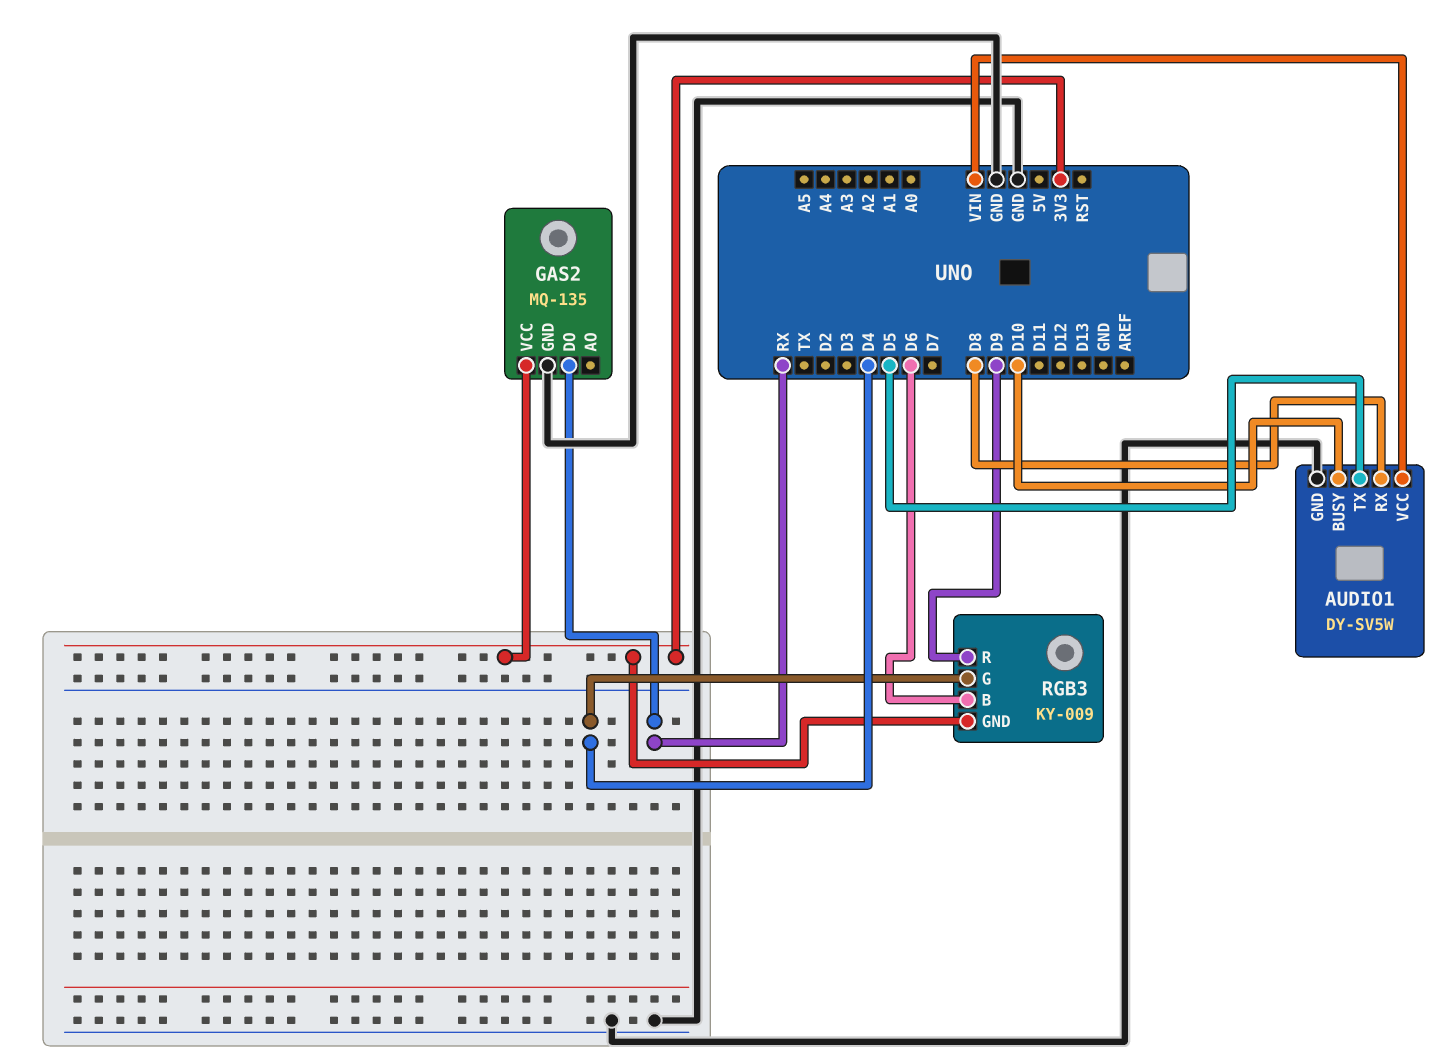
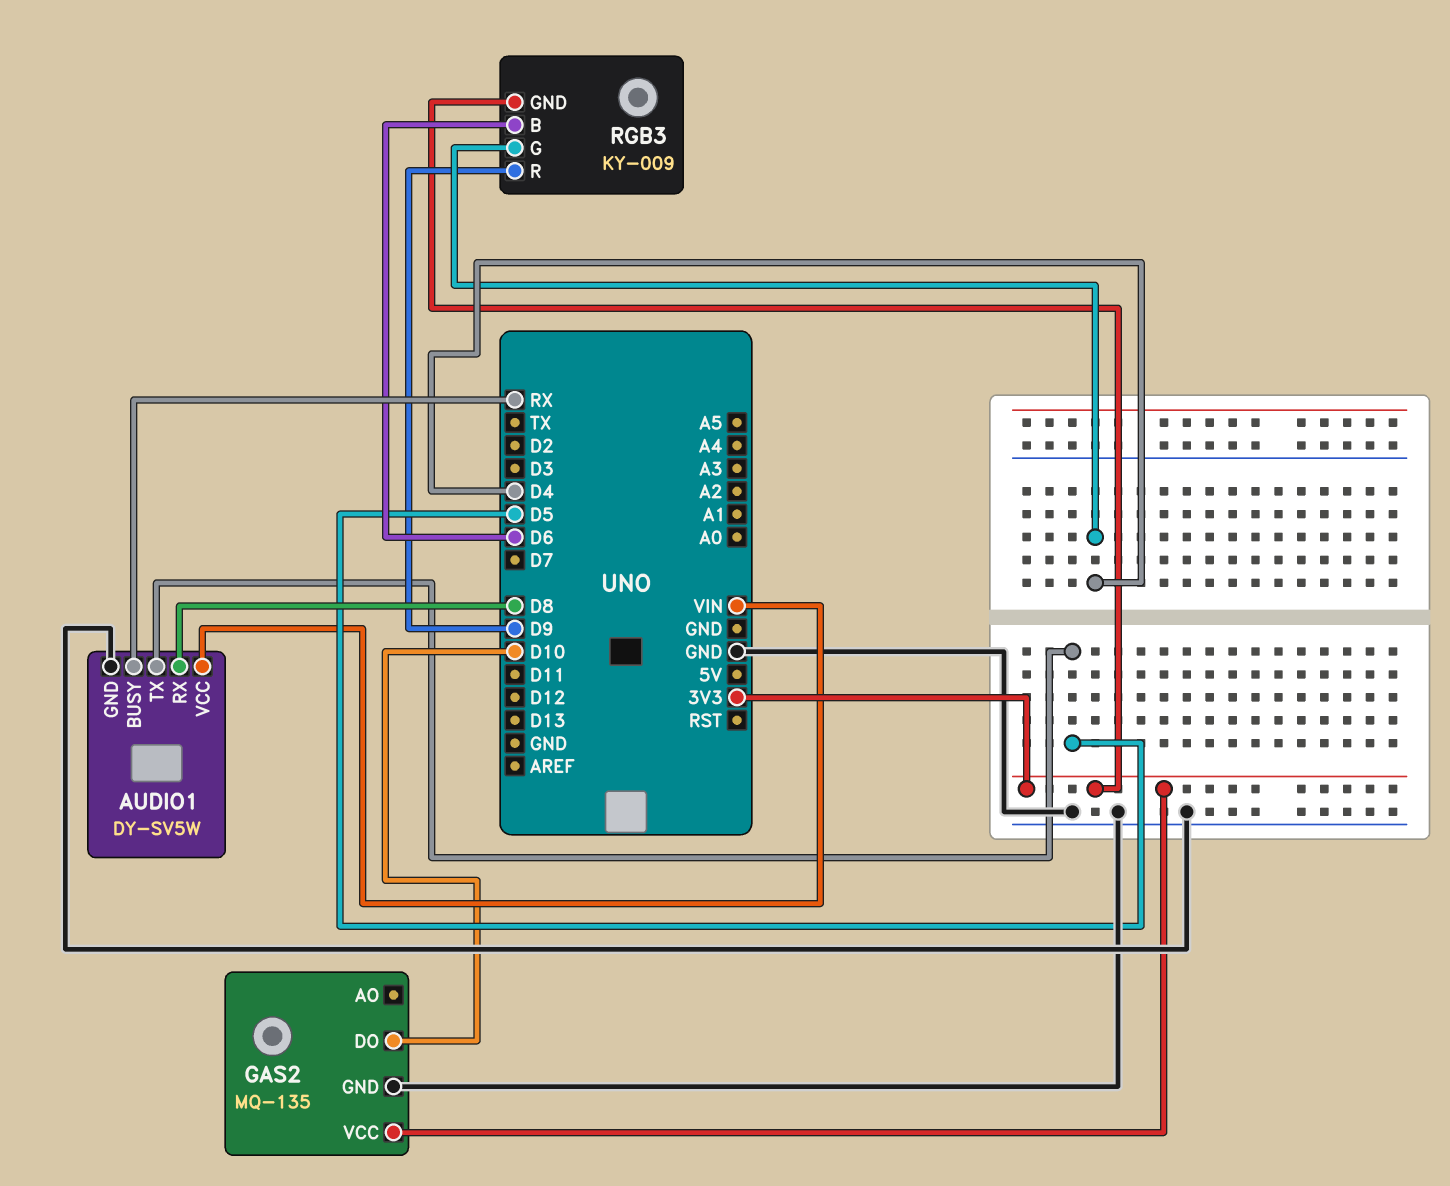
AUDIO1 pin BUSY: D10 -> RX
GAS2 pin DO: RX -> D10

